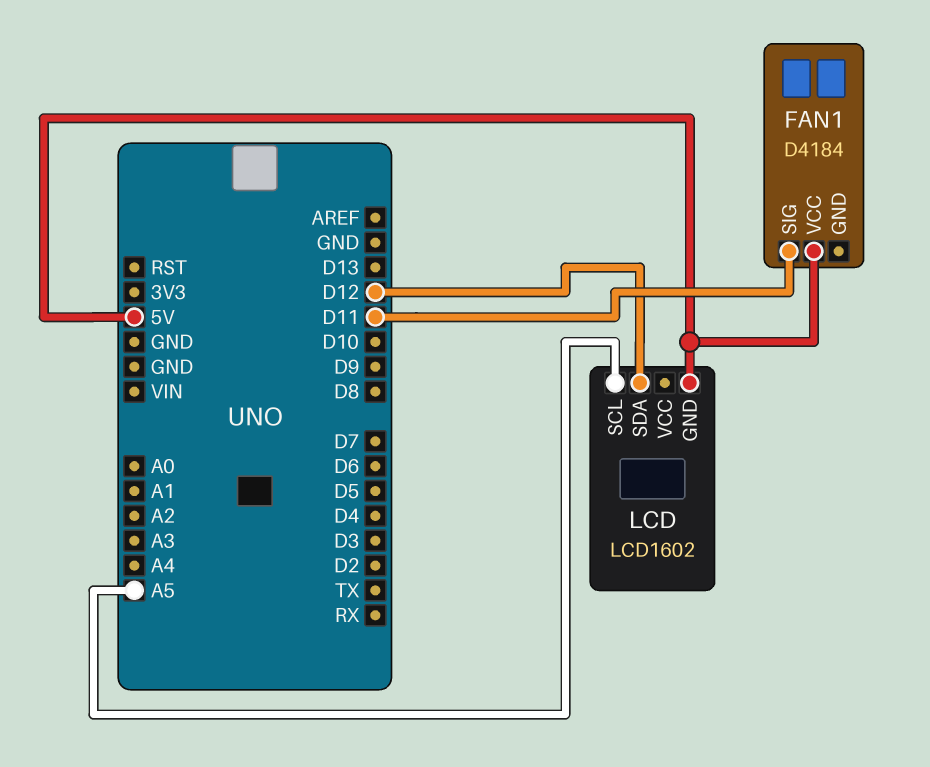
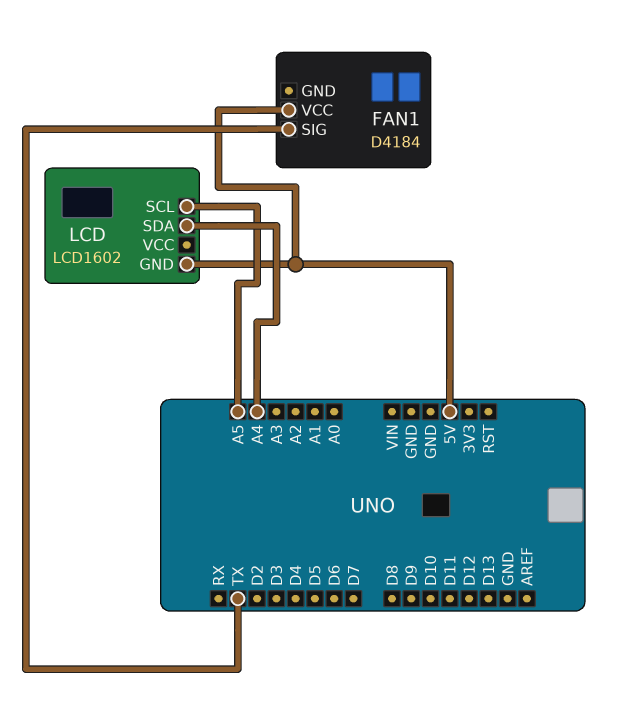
FAN1 pin SIG: D11 -> TX
LCD pin SDA: D12 -> A4

